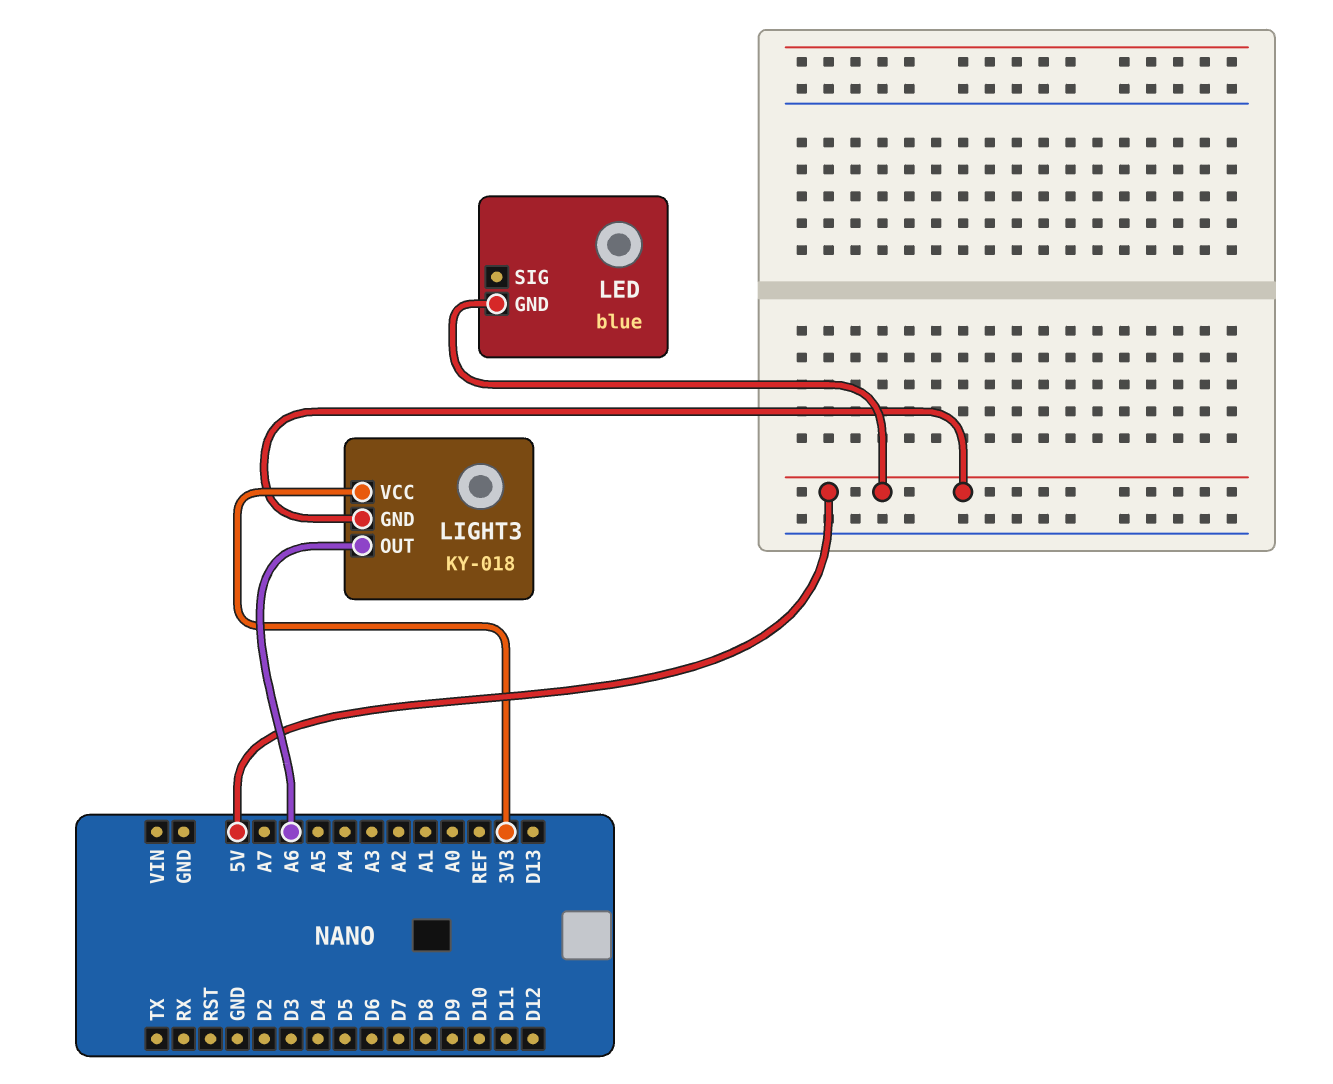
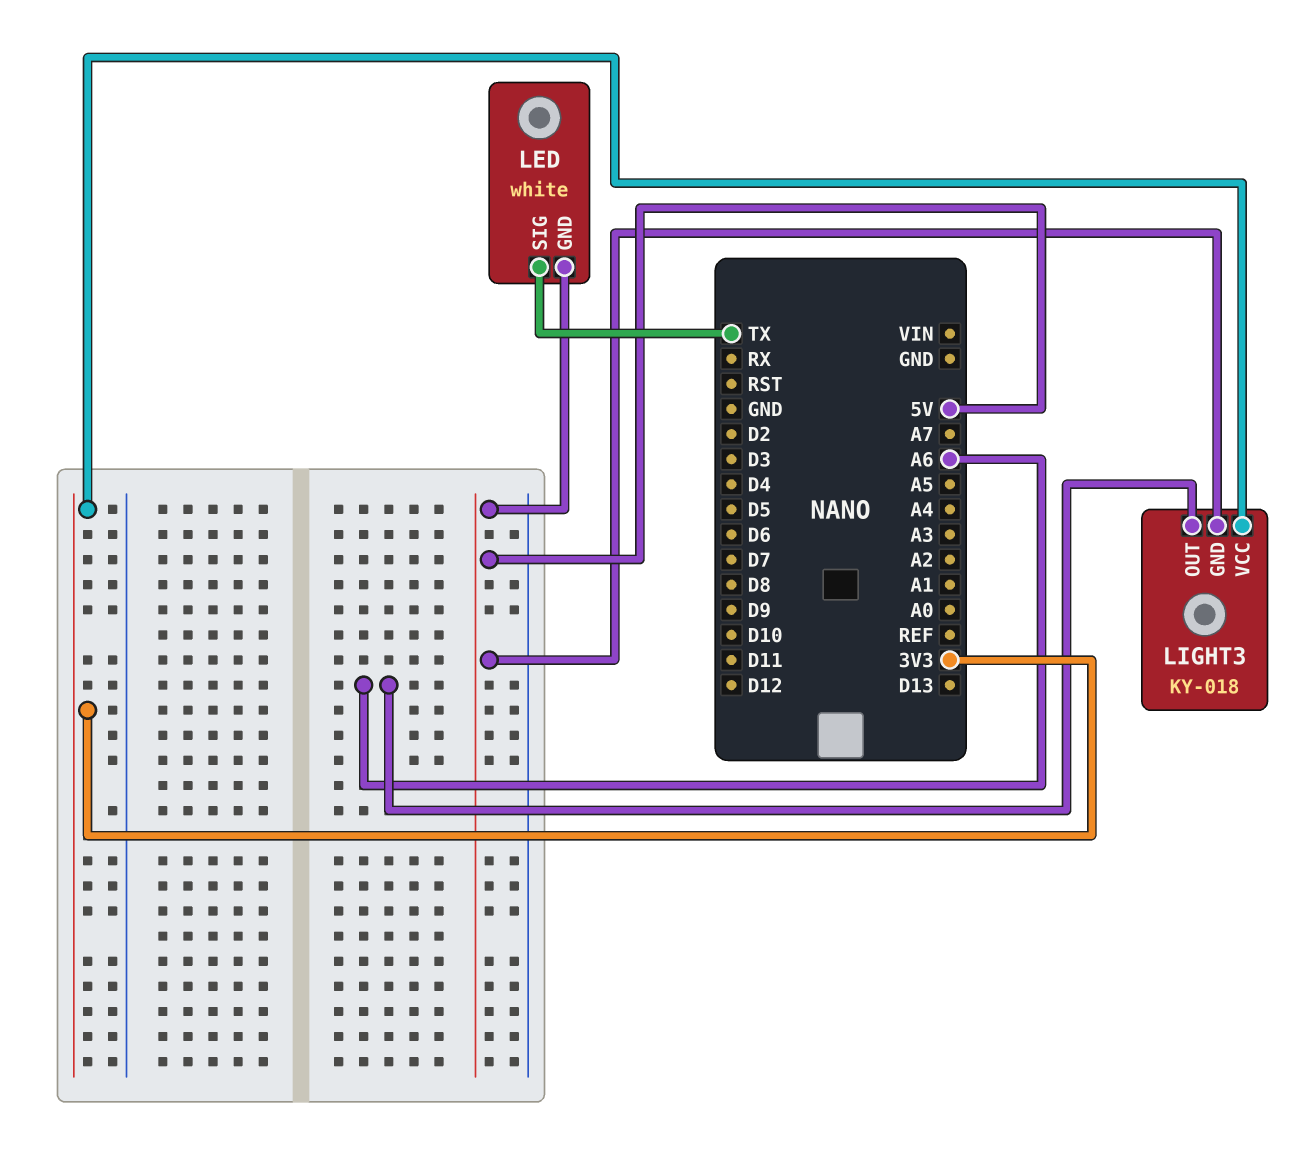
LED: blue -> white
LED pin SIG: none -> TX

